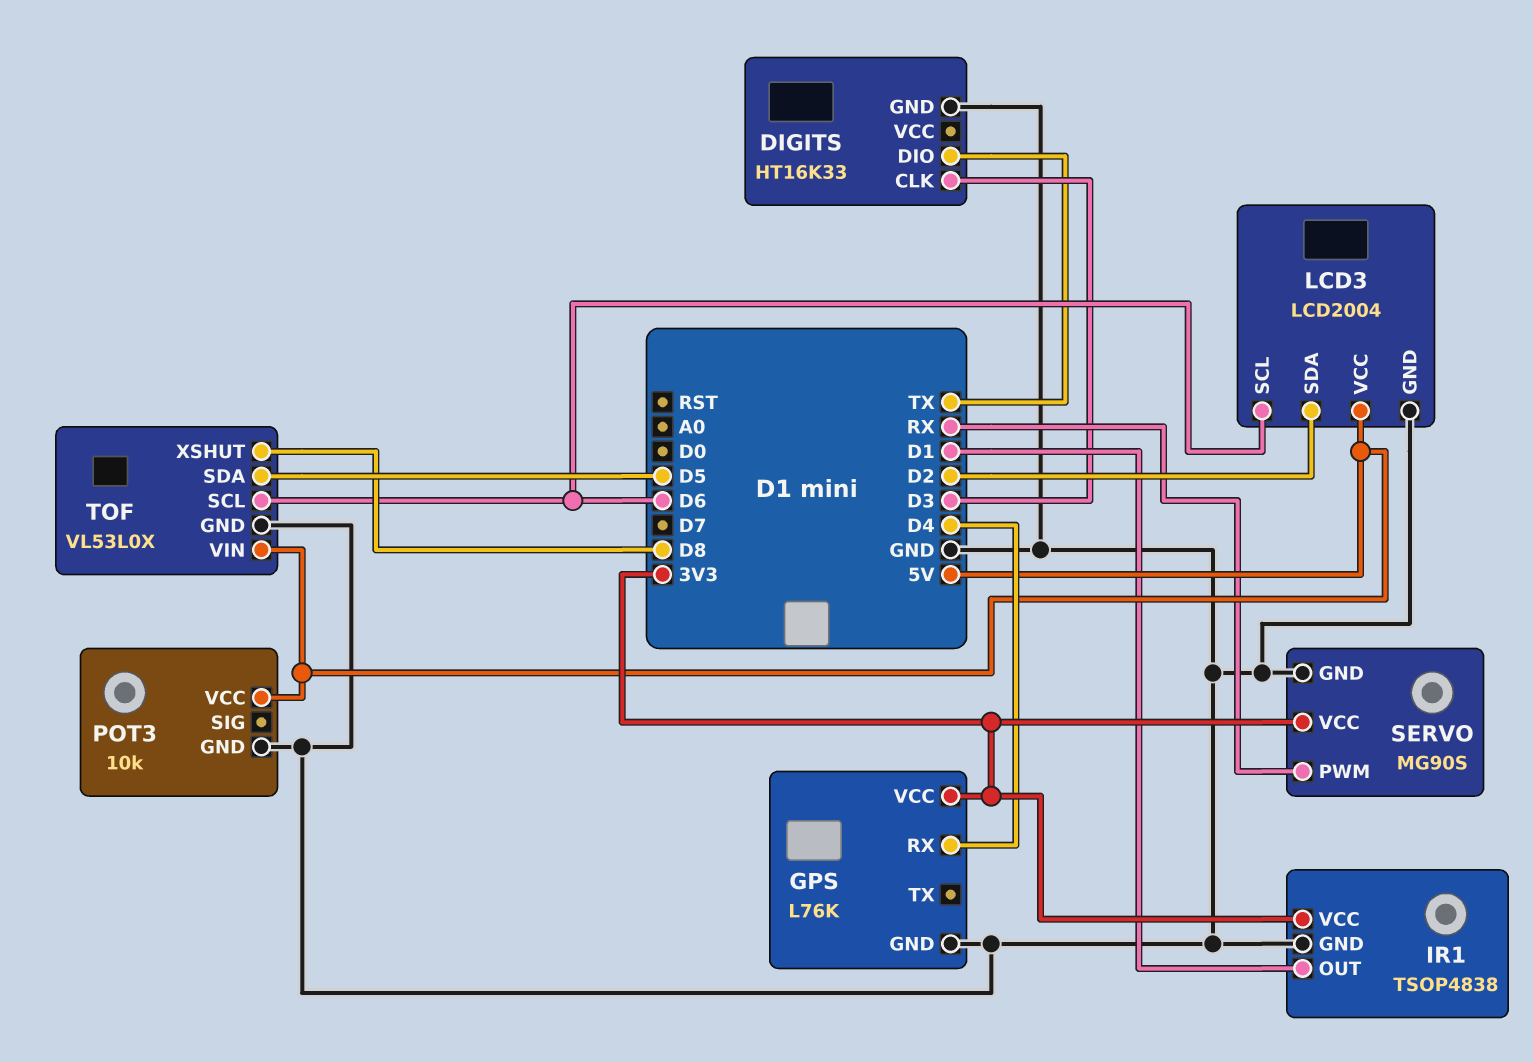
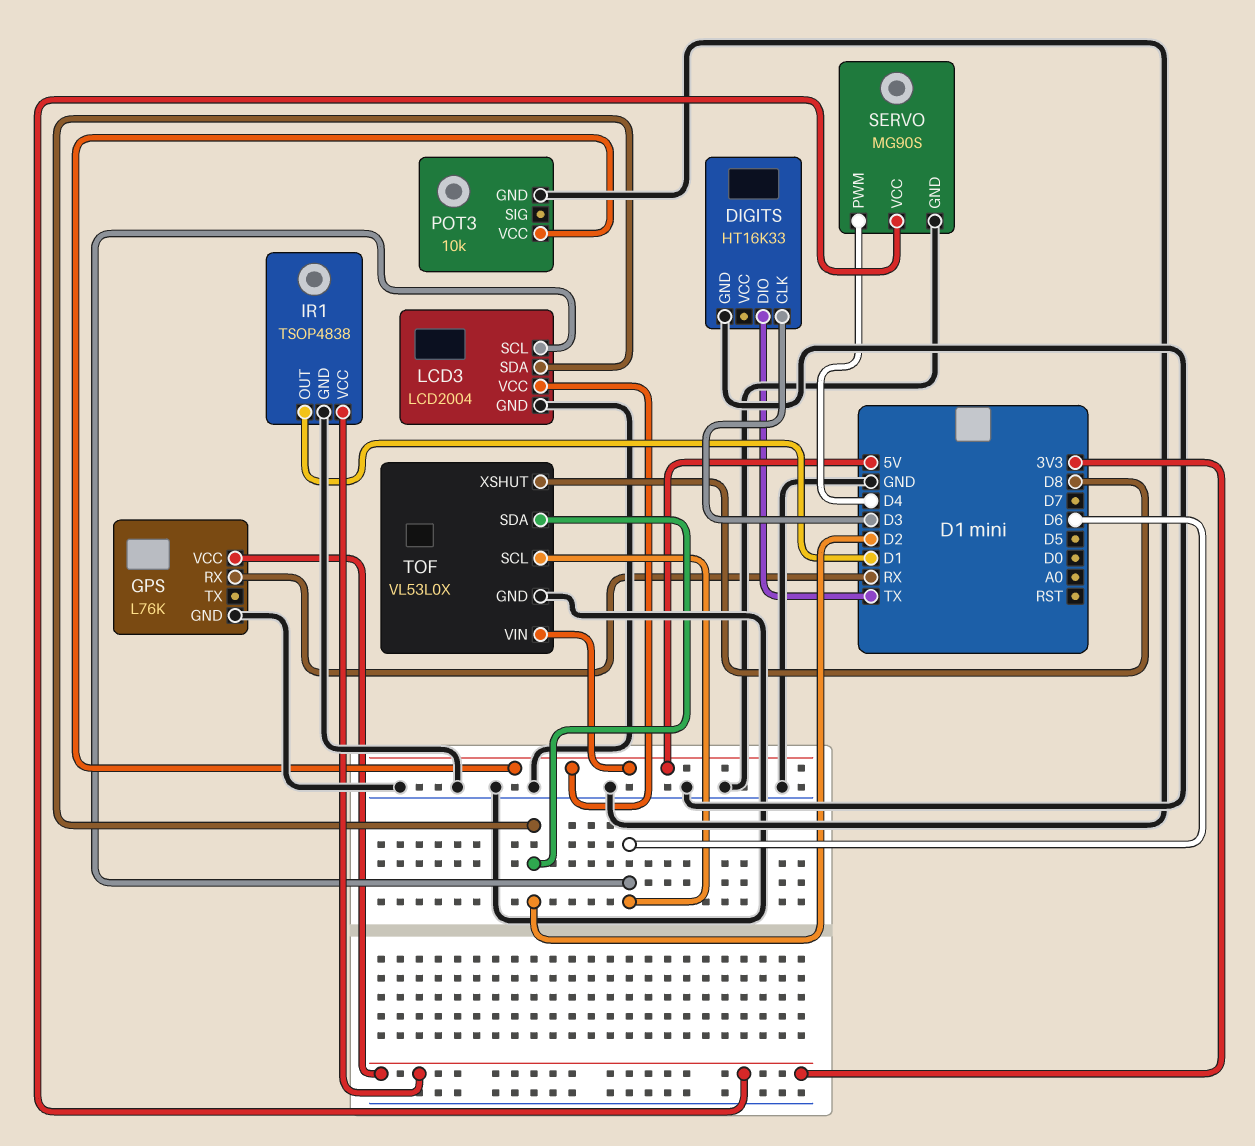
GPS pin RX: D4 -> RX
SERVO pin PWM: RX -> D4
TOF pin SDA: D5 -> D2

